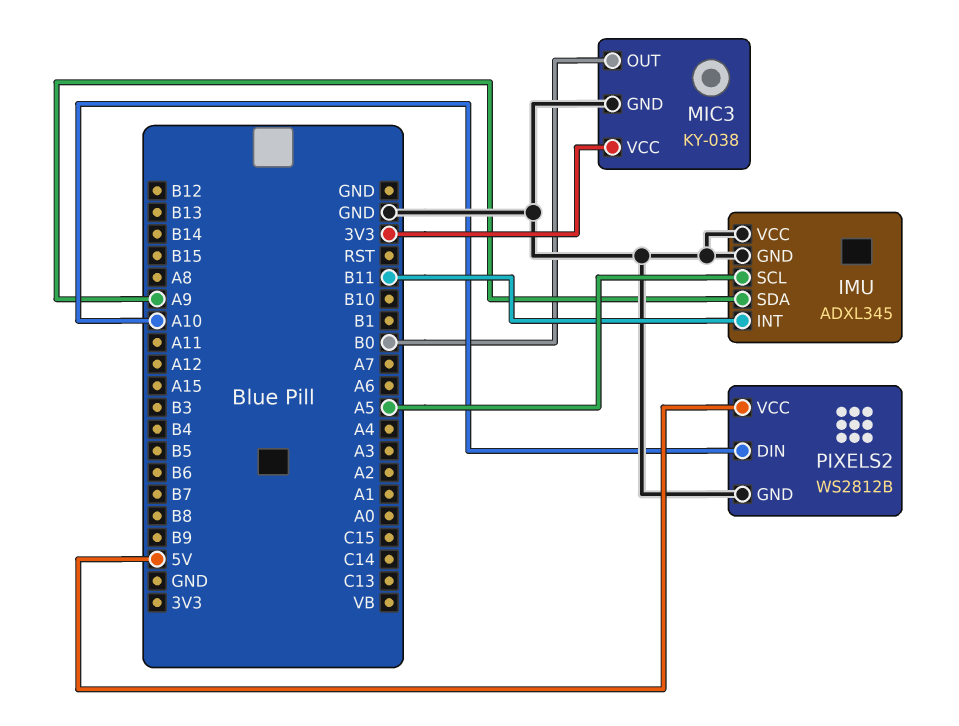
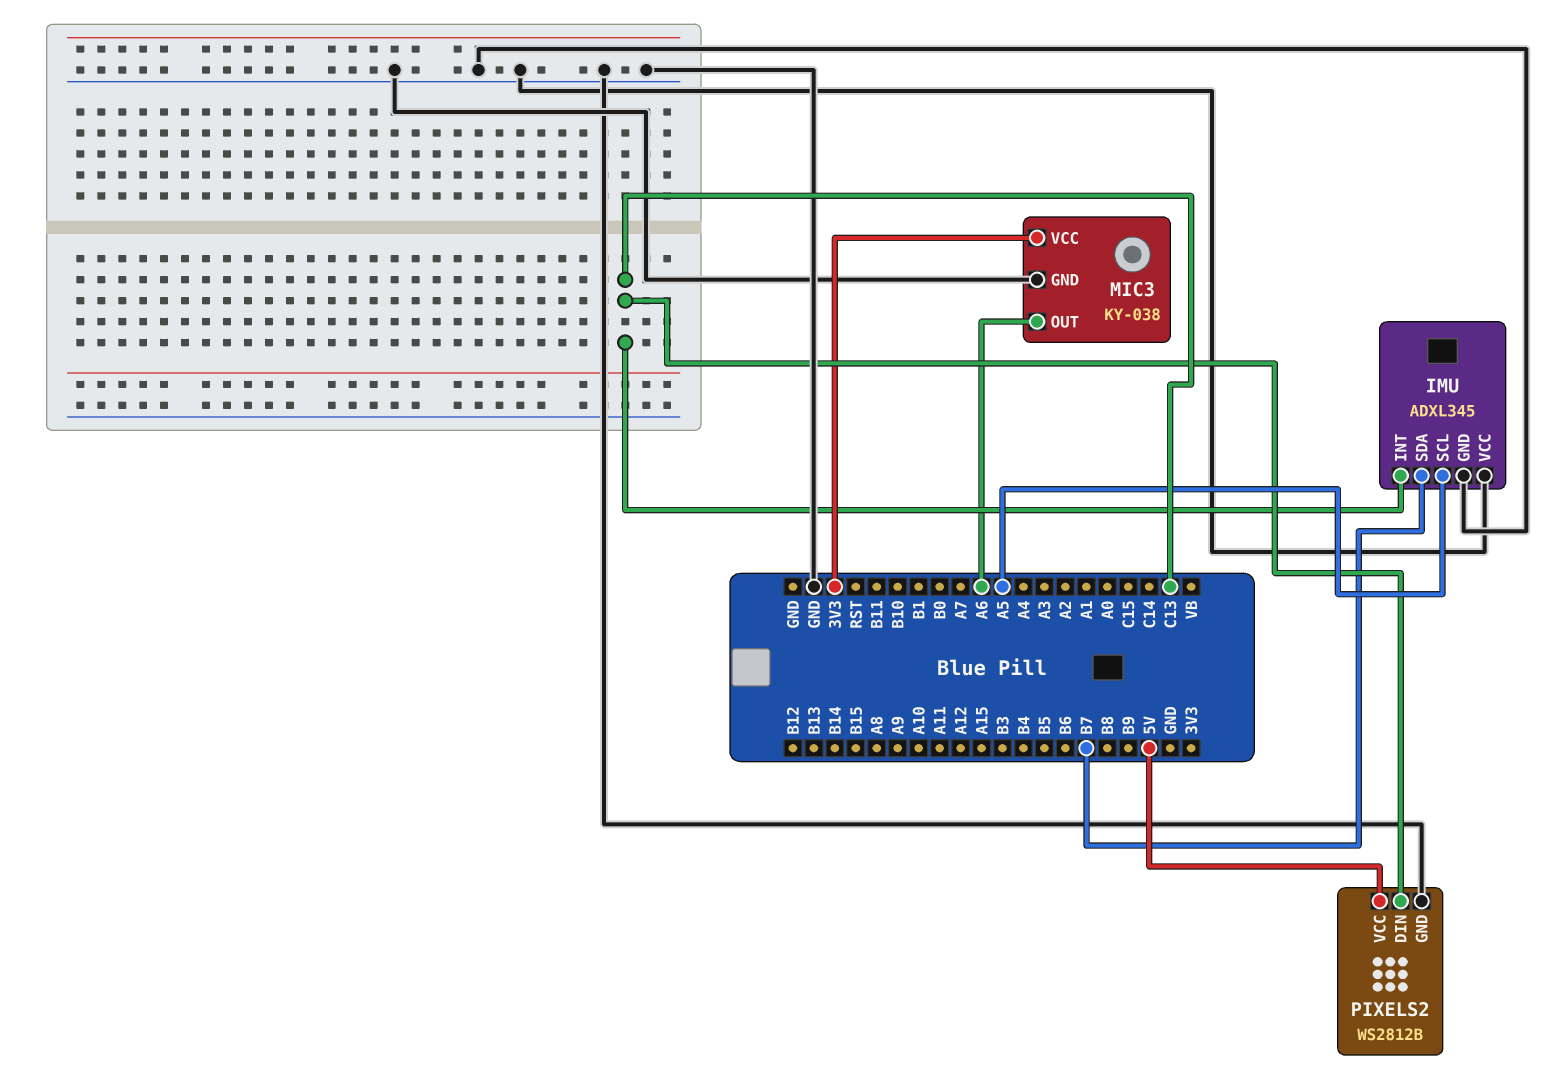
IMU pin INT: B11 -> C13
IMU pin SDA: A9 -> B7
MIC3 pin OUT: B0 -> A6
PIXELS2 pin DIN: A10 -> C13

